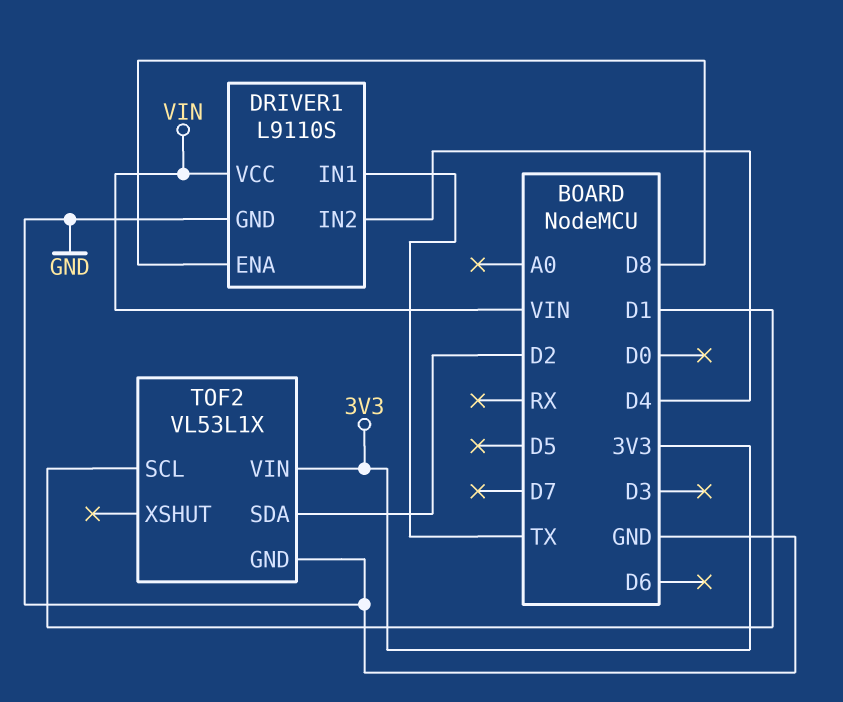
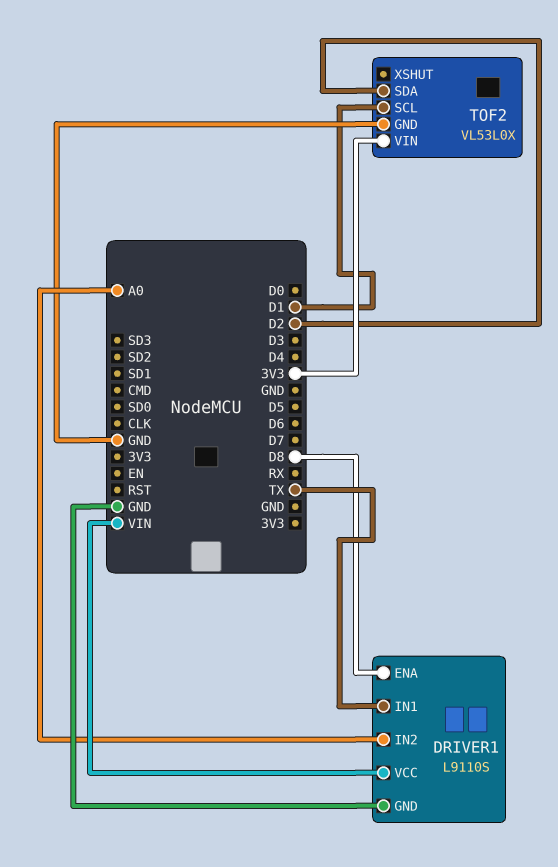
DRIVER1 pin IN2: D4 -> A0
TOF2: VL53L1X -> VL53L0X

